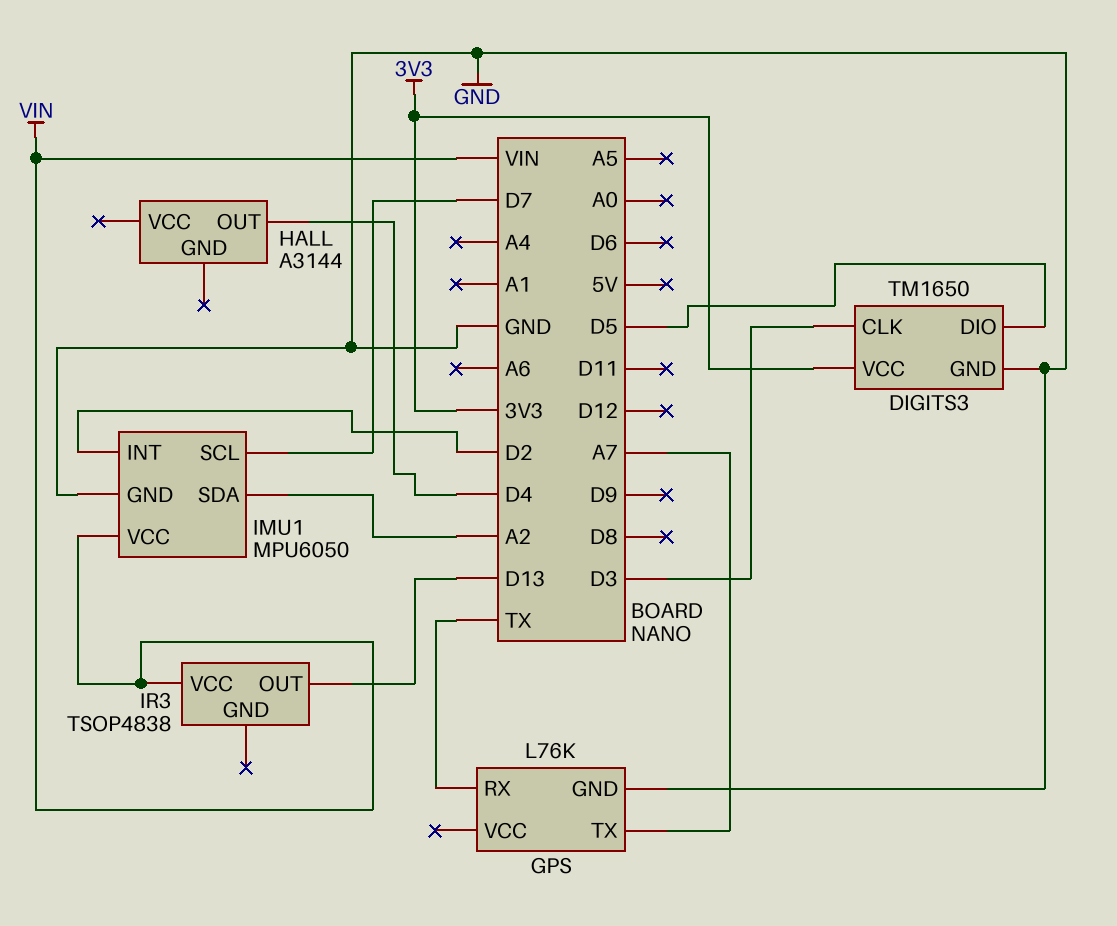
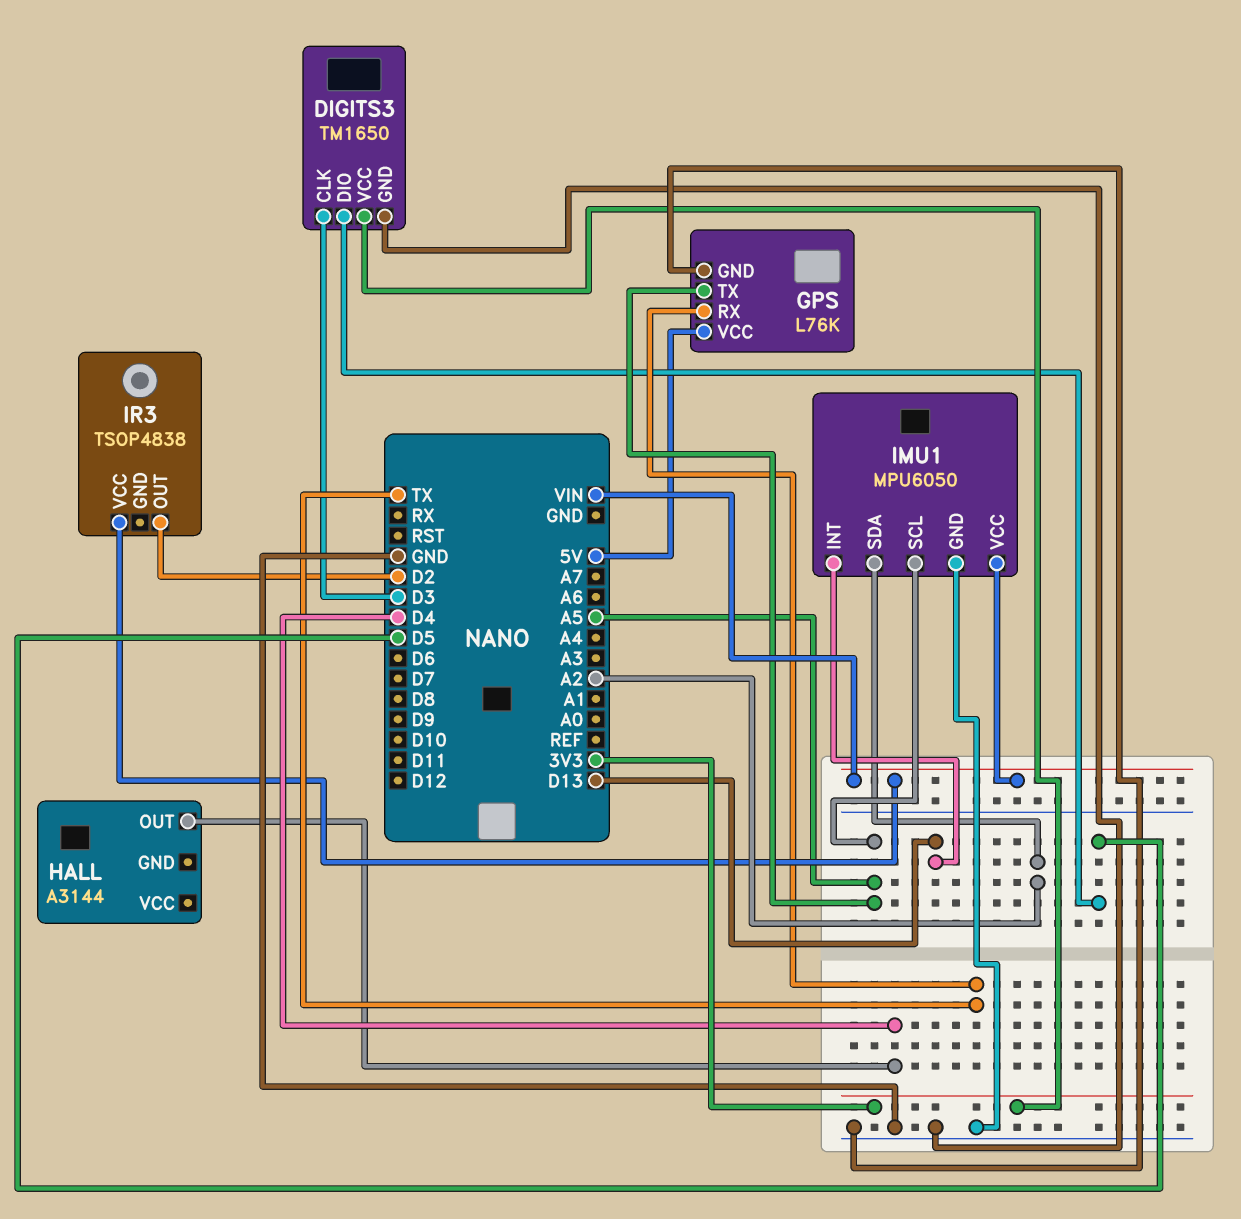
GPS pin TX: A7 -> A5
GPS pin VCC: none -> 5V
IMU1 pin INT: D2 -> D13
IMU1 pin SCL: D7 -> A5
IR3 pin OUT: D13 -> D2

